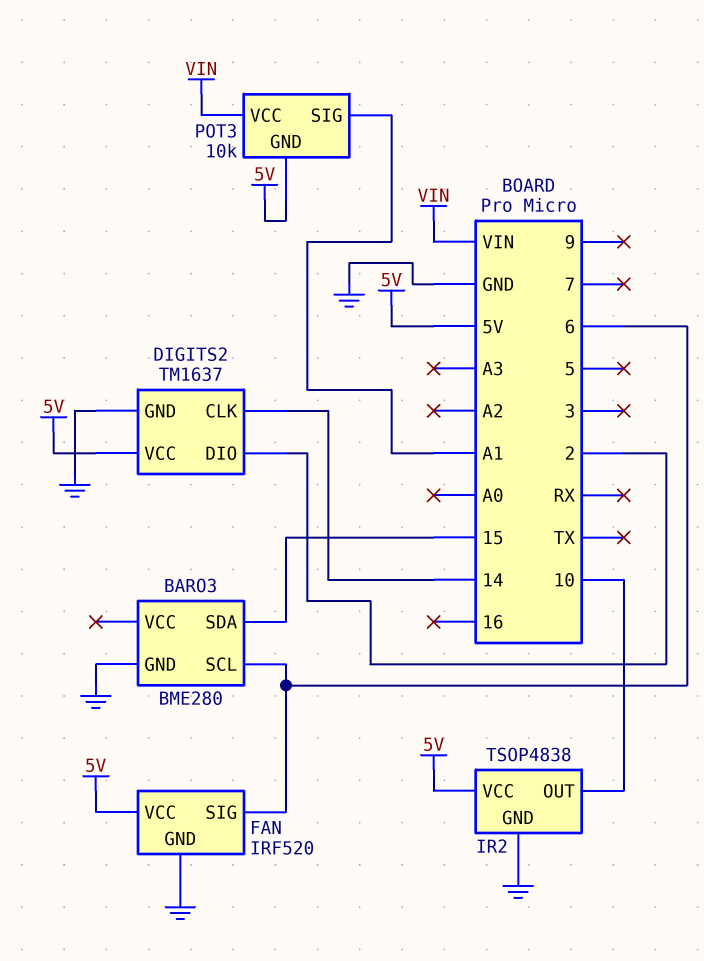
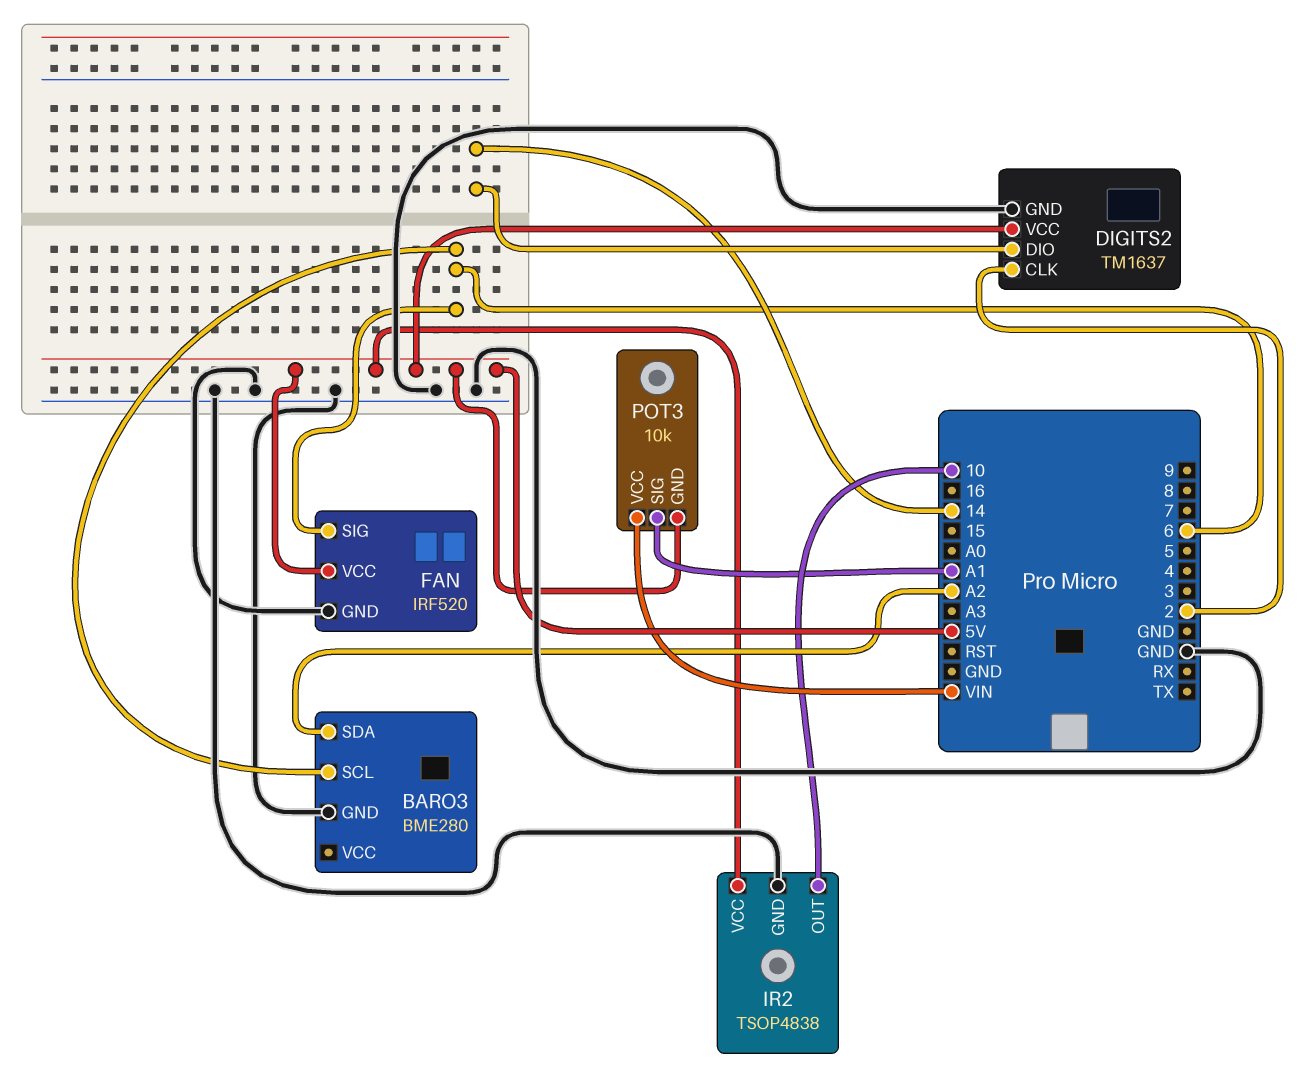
BARO3 pin SDA: 15 -> A2
DIGITS2 pin CLK: 14 -> 2
DIGITS2 pin DIO: 2 -> 14

